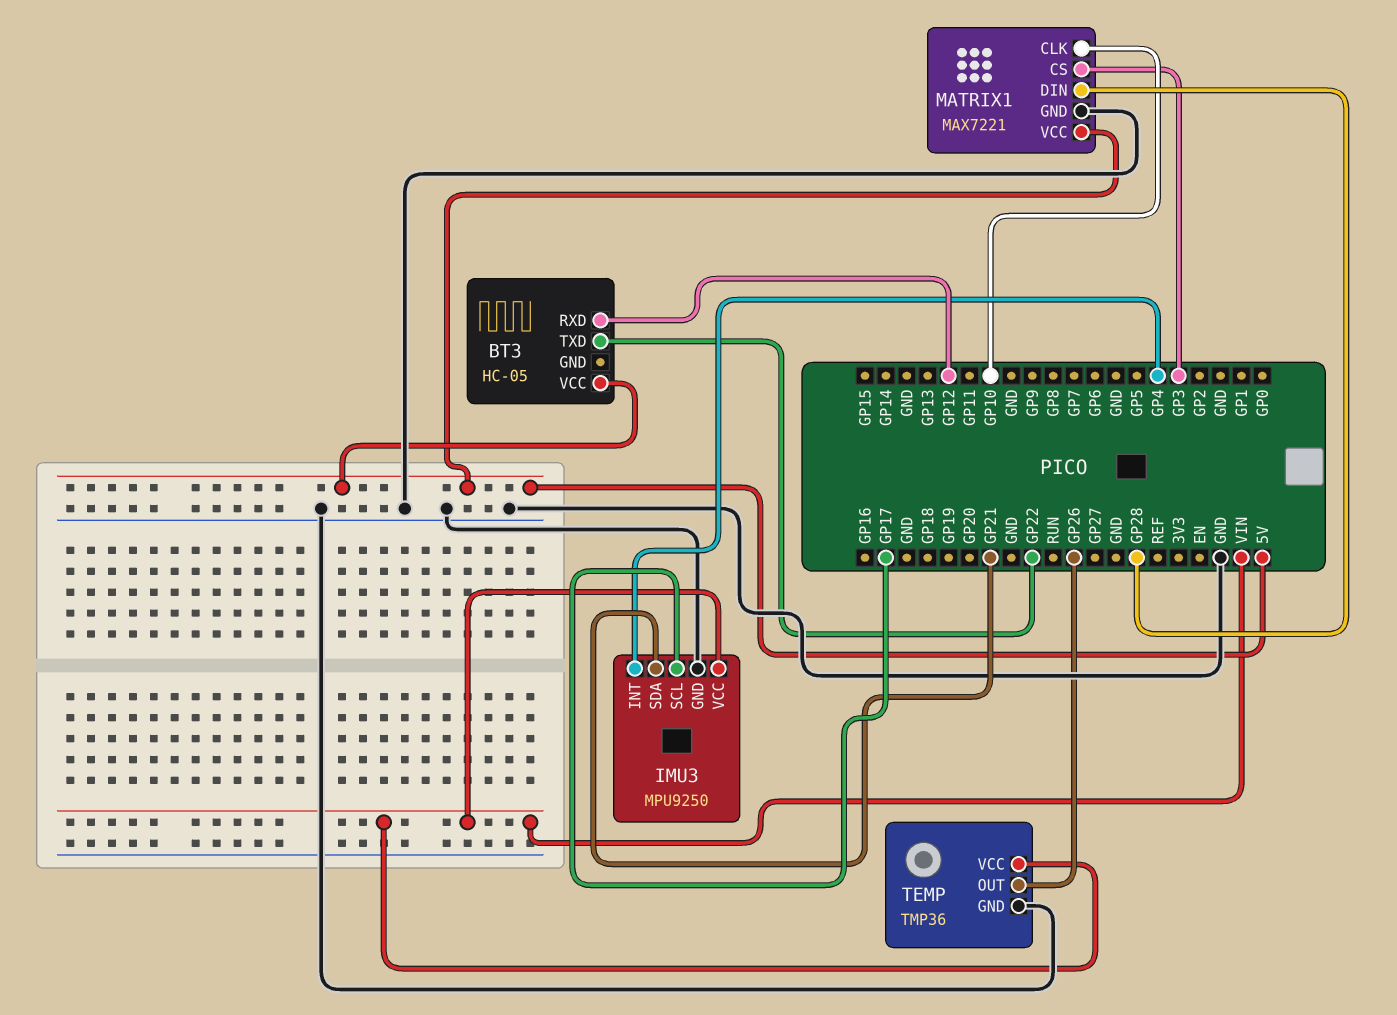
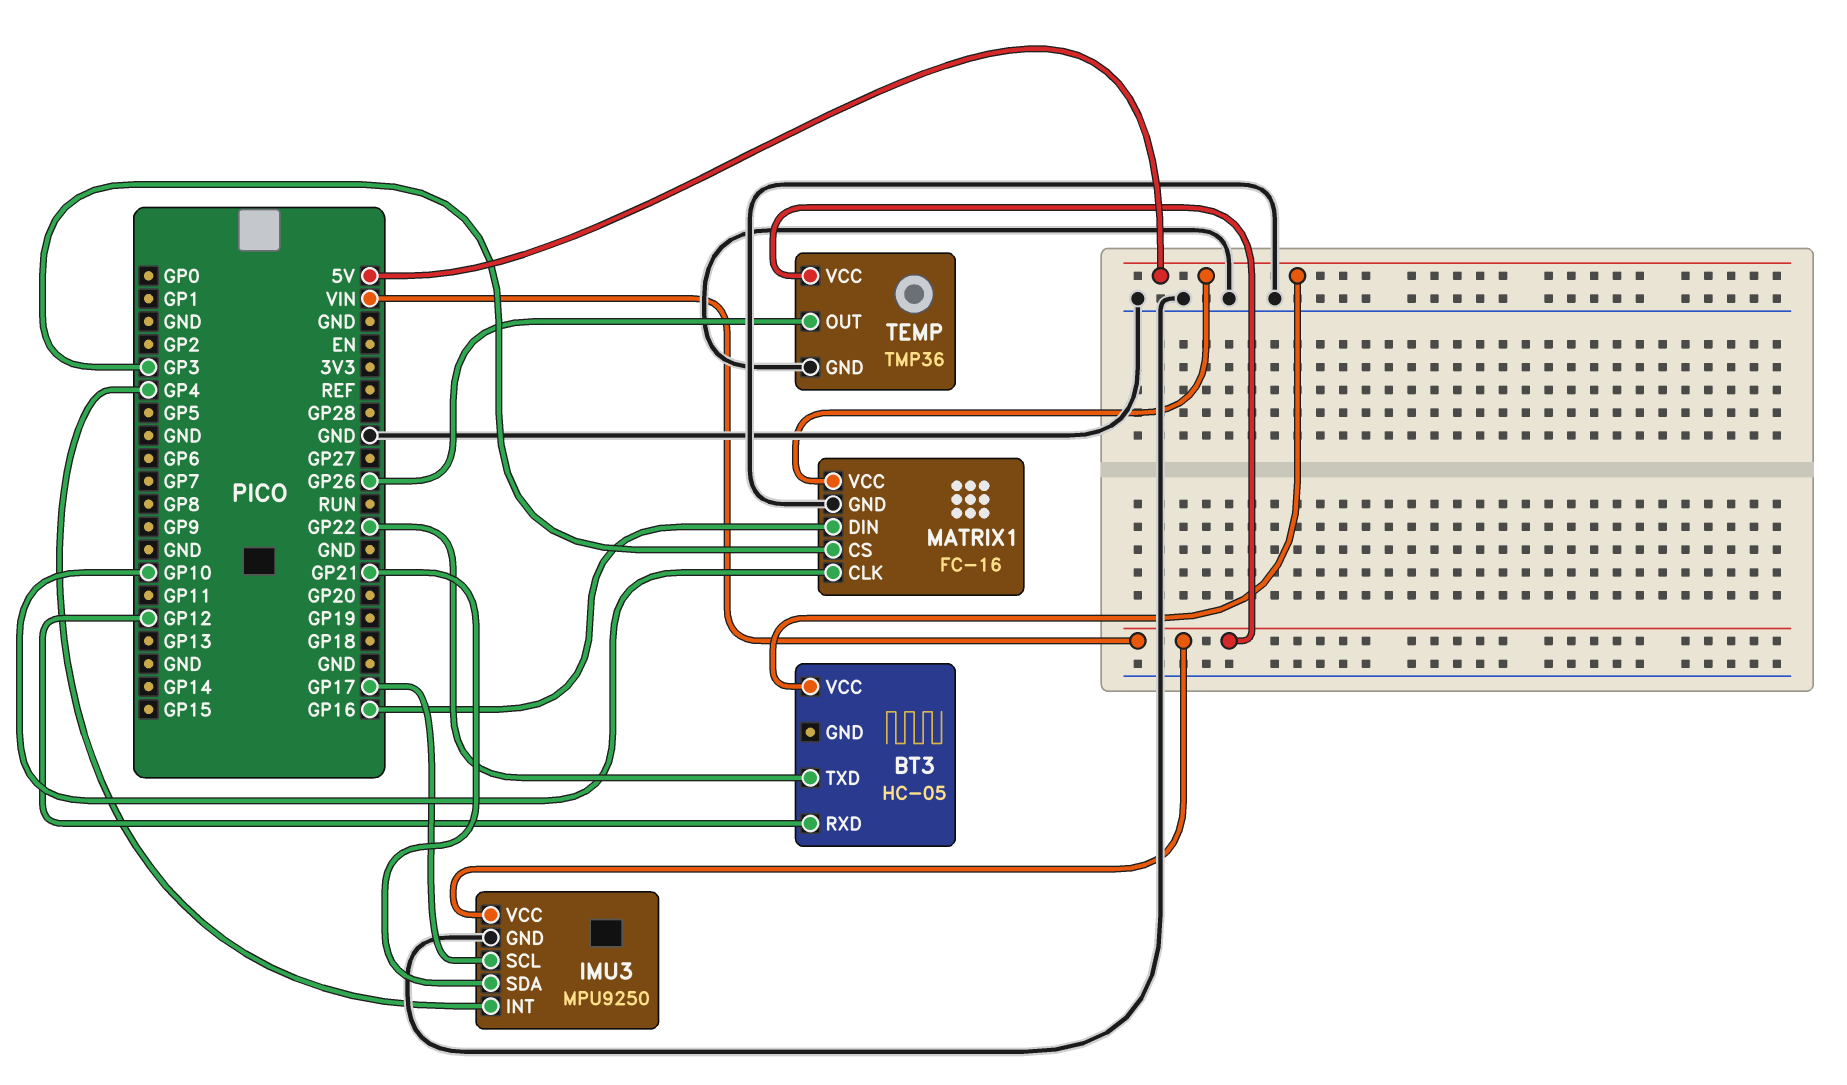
MATRIX1: MAX7221 -> FC-16
MATRIX1 pin DIN: GP28 -> GP16

